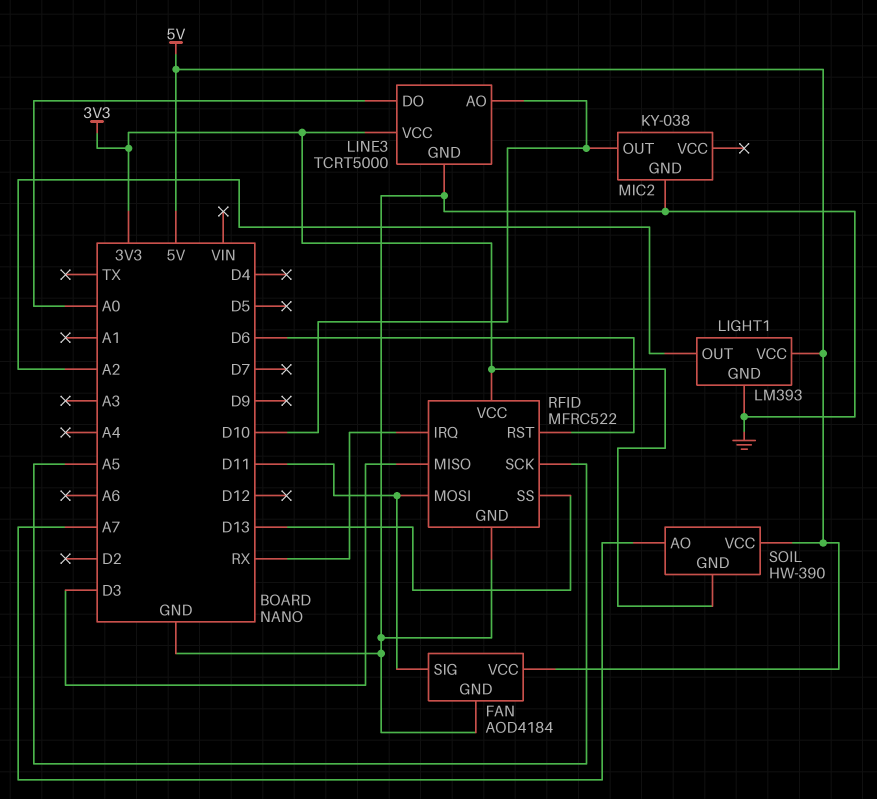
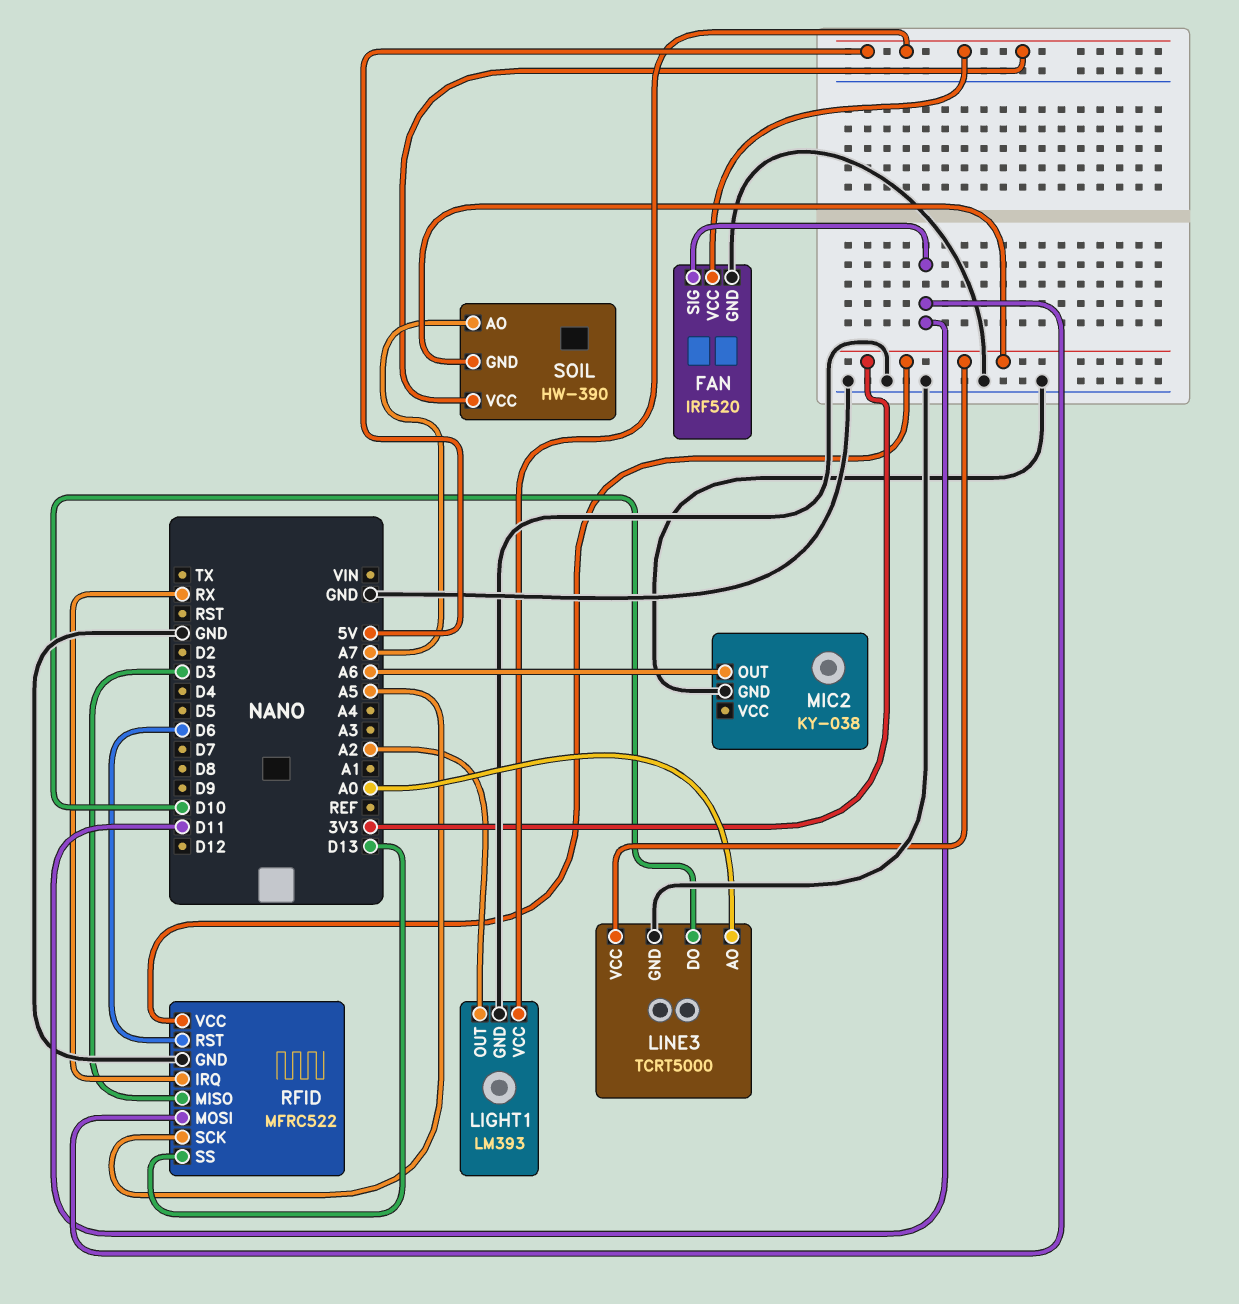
FAN: AOD4184 -> IRF520
LINE3 pin AO: D10 -> A0
LINE3 pin DO: A0 -> D10
MIC2 pin OUT: D10 -> A6

